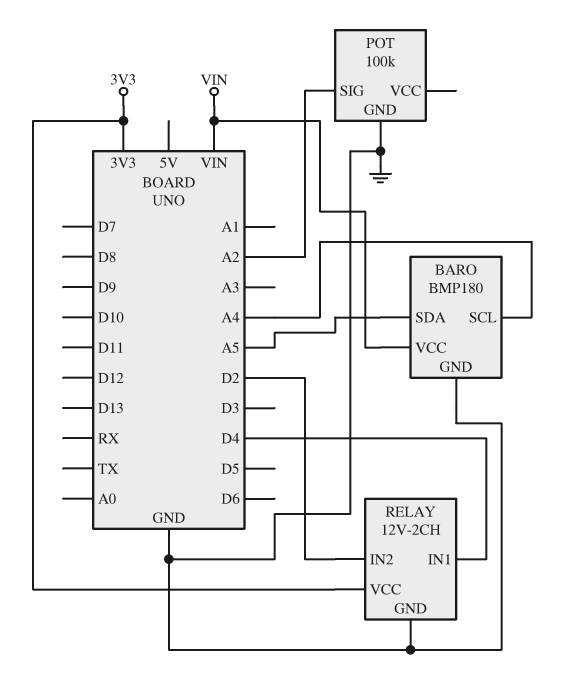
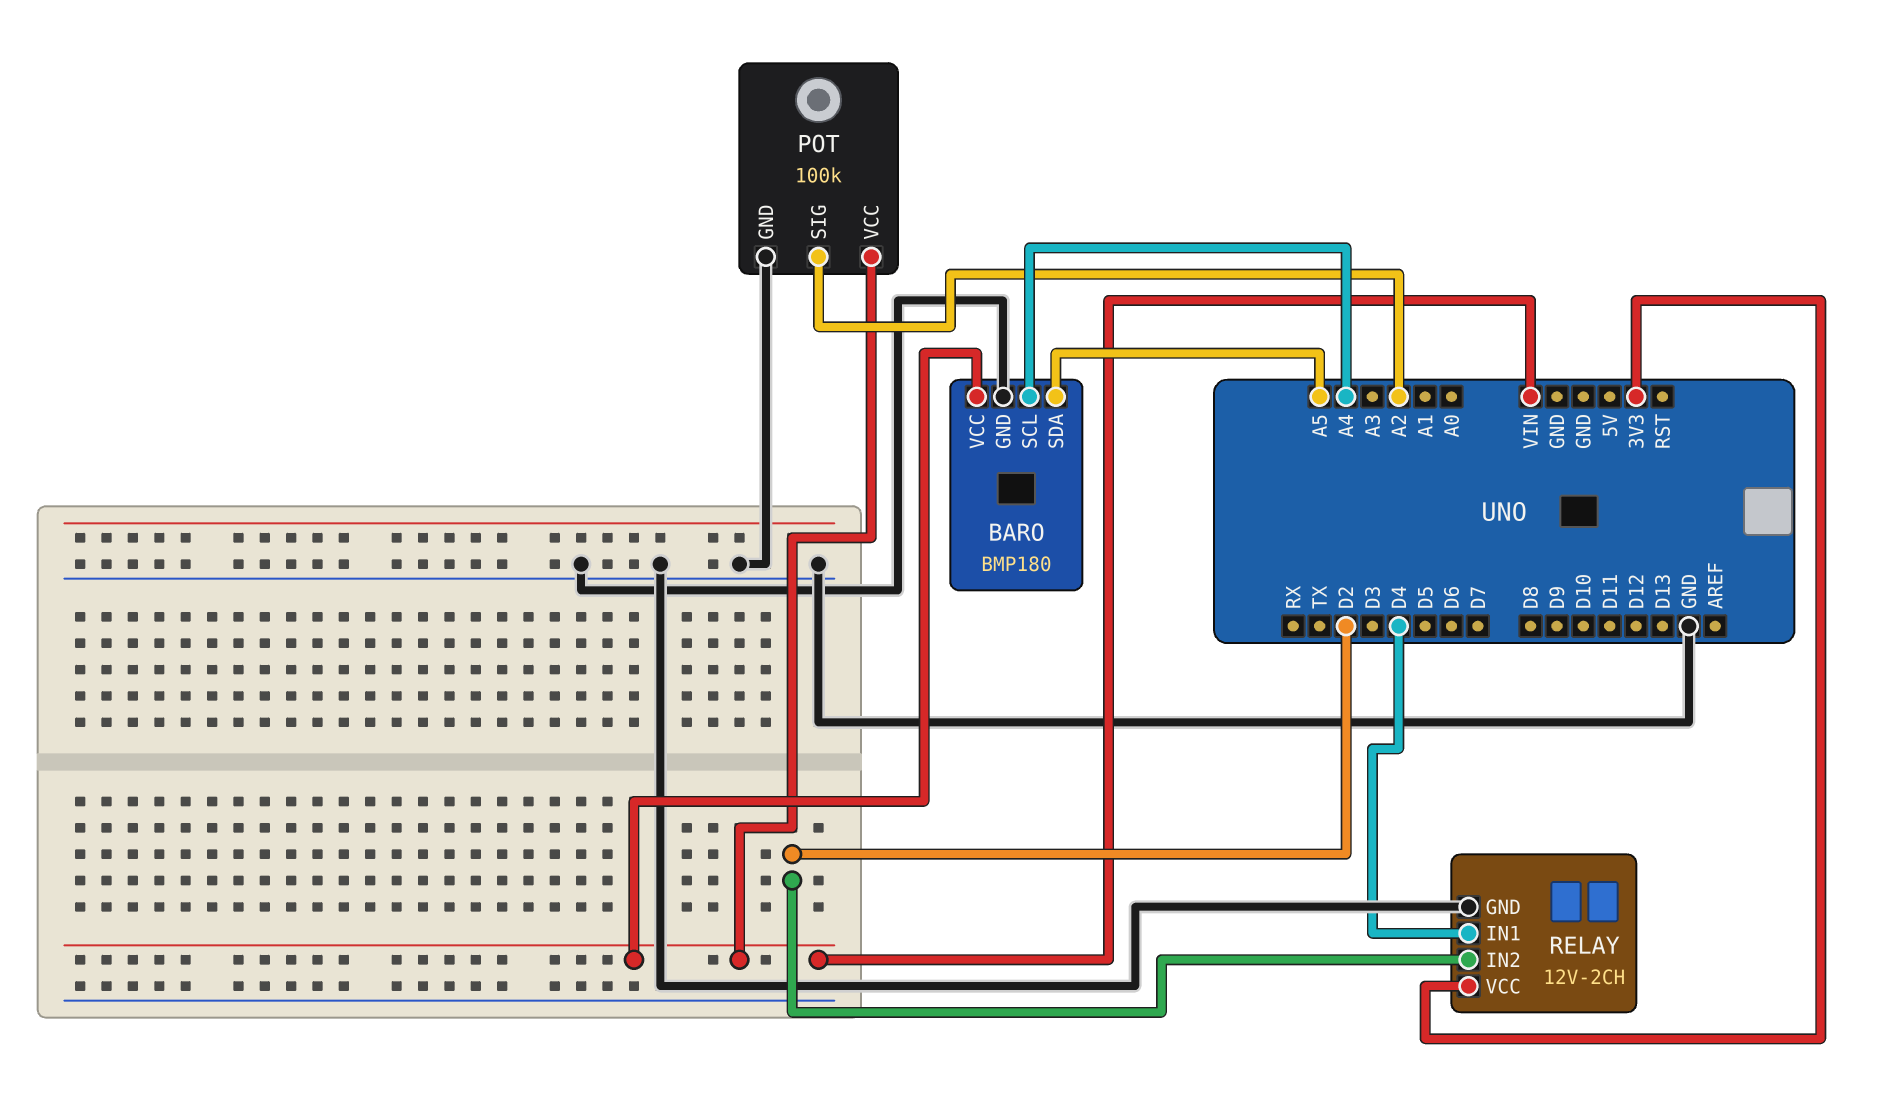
POT pin VCC: none -> VIN

